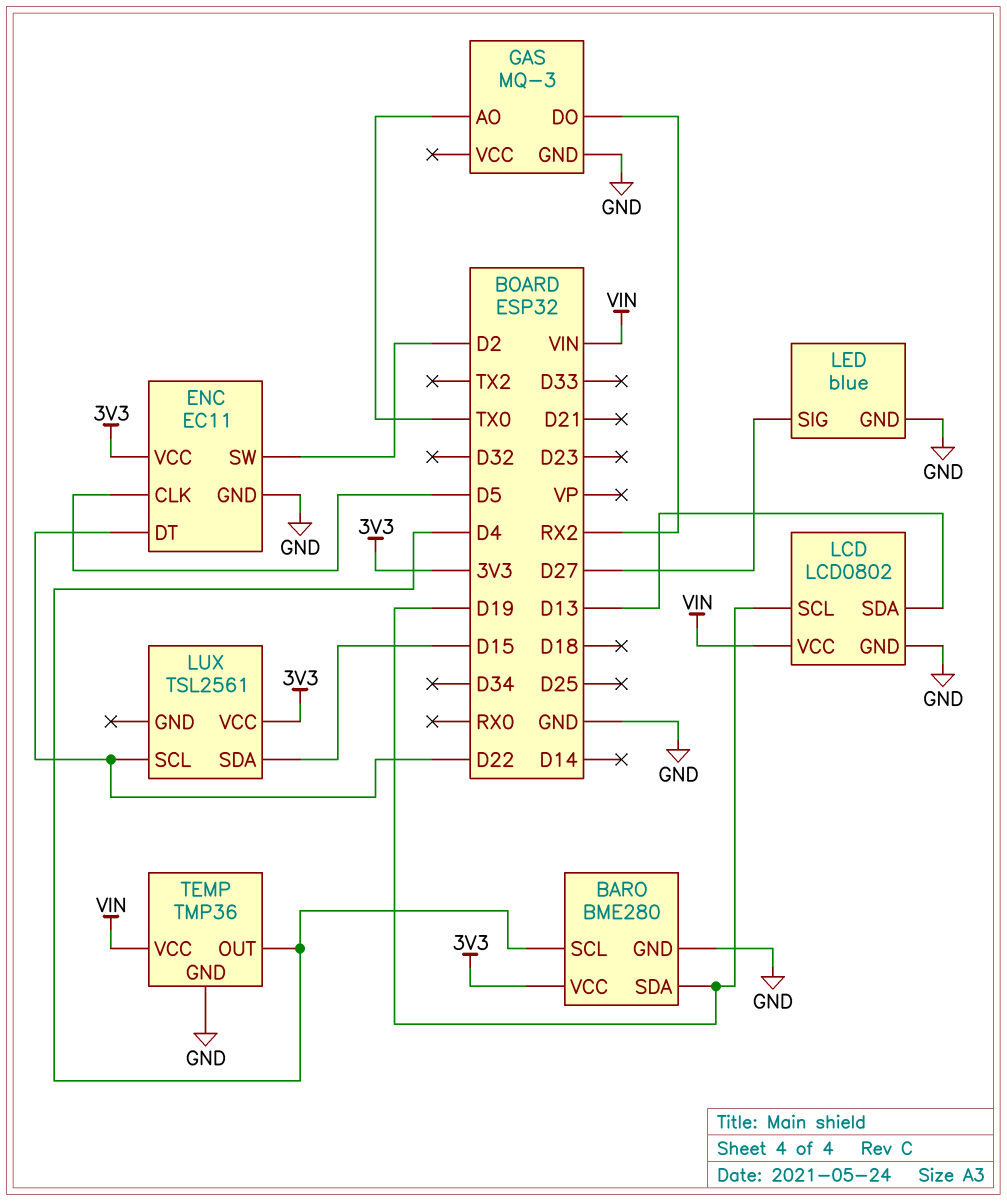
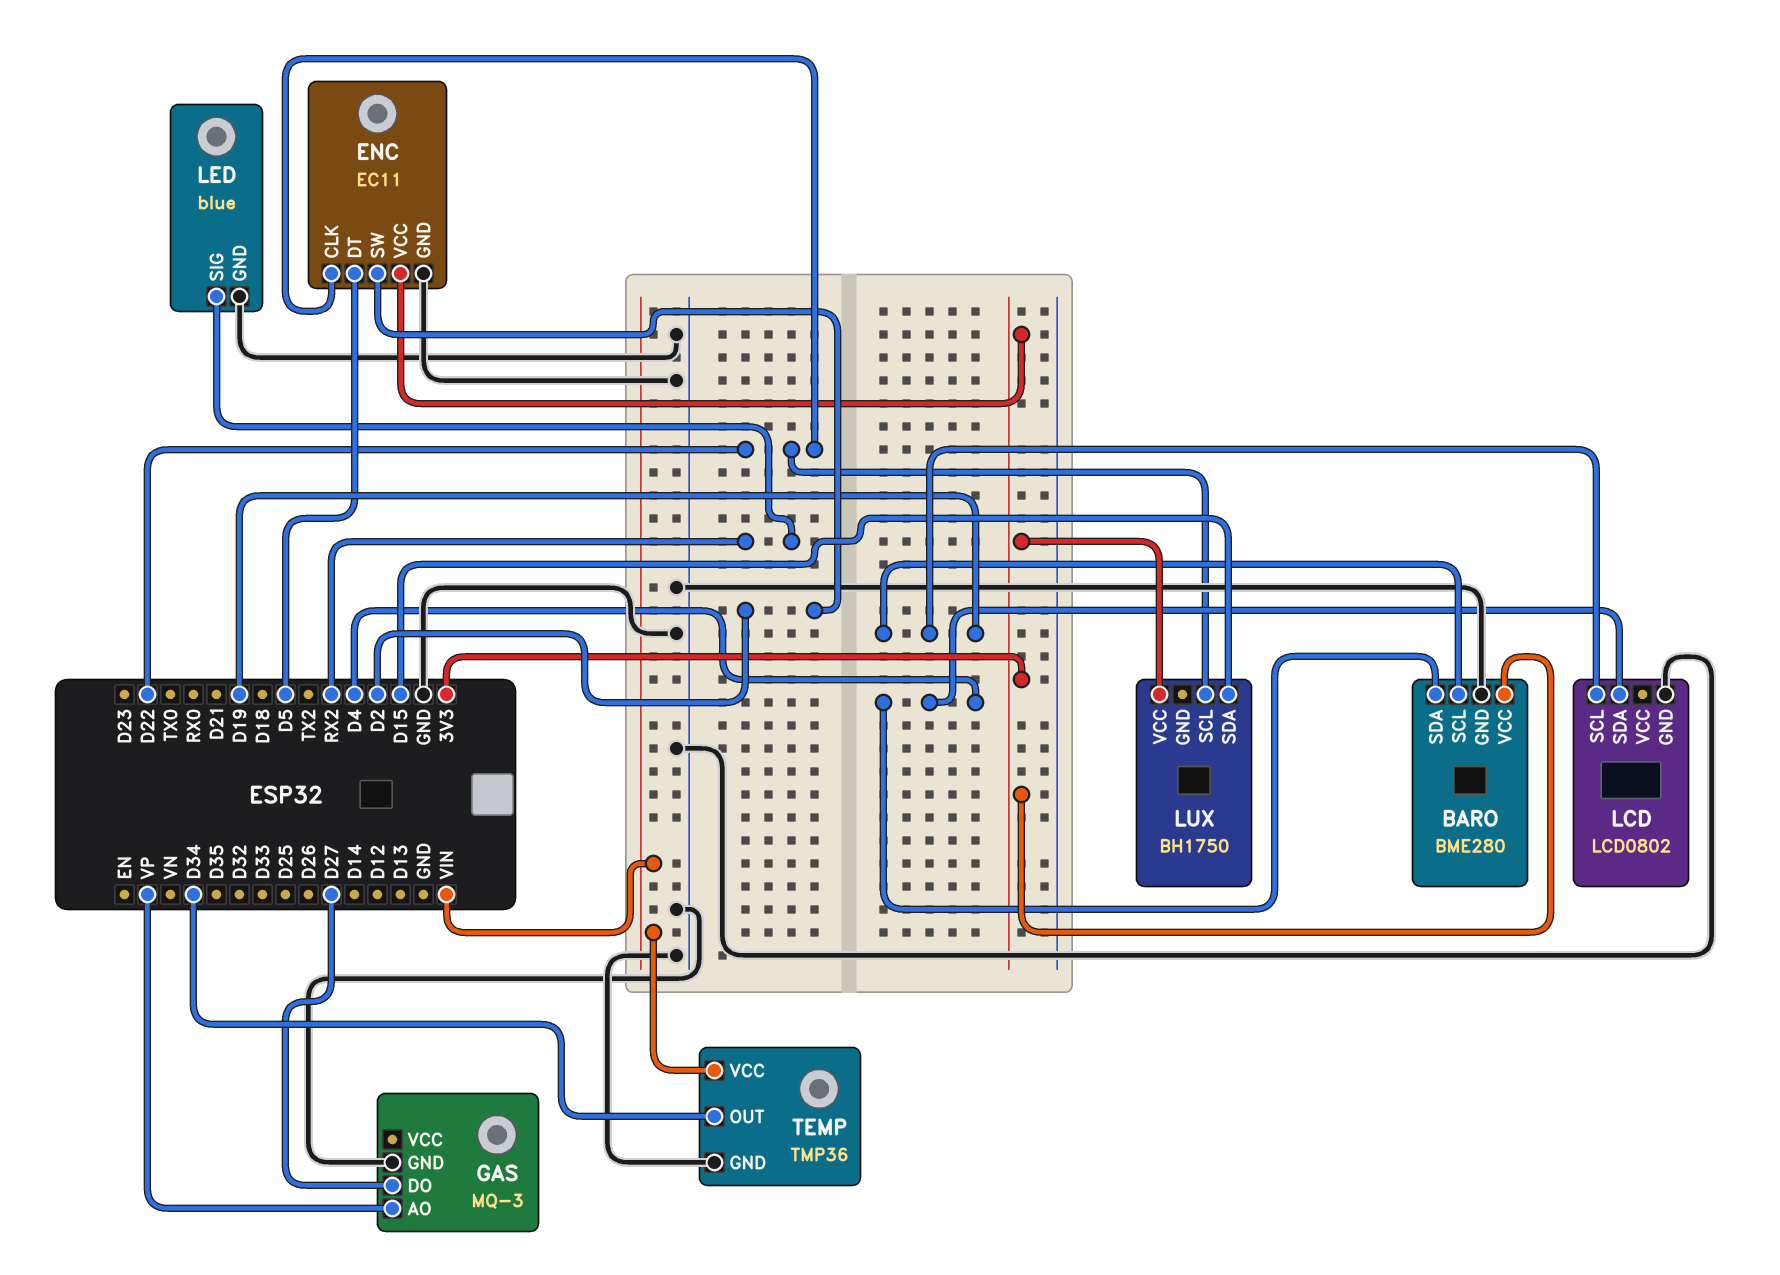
BARO pin SCL: D4 -> D19
BARO pin SDA: D19 -> D4
ENC pin CLK: D5 -> D22
ENC pin DT: D22 -> D5
GAS pin AO: TX0 -> VP
GAS pin DO: RX2 -> D27
LCD pin SDA: D13 -> D4
LCD pin VCC: VIN -> none
LED pin SIG: D27 -> RX2
LUX: TSL2561 -> BH1750
TEMP pin OUT: D4 -> D34

